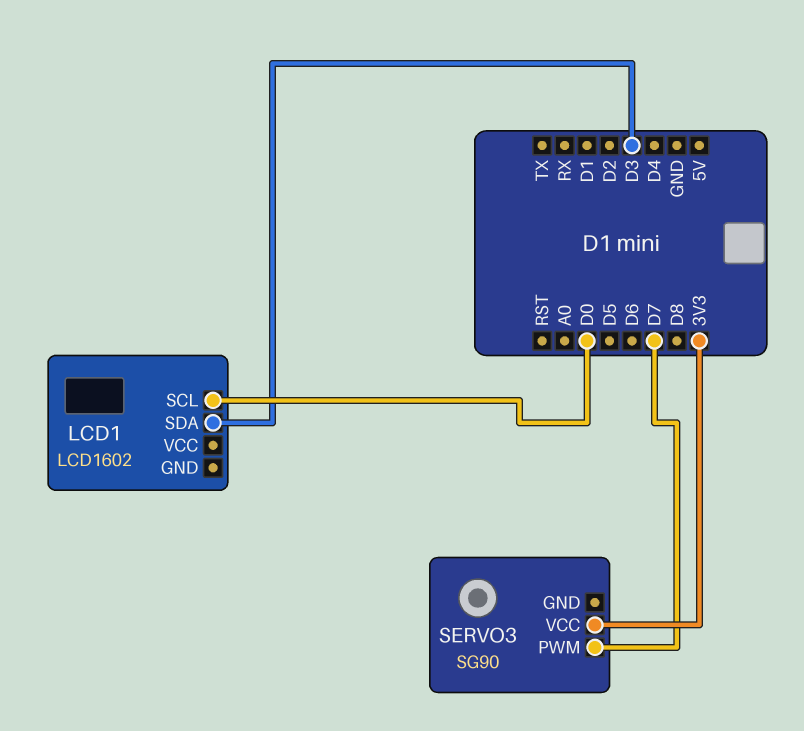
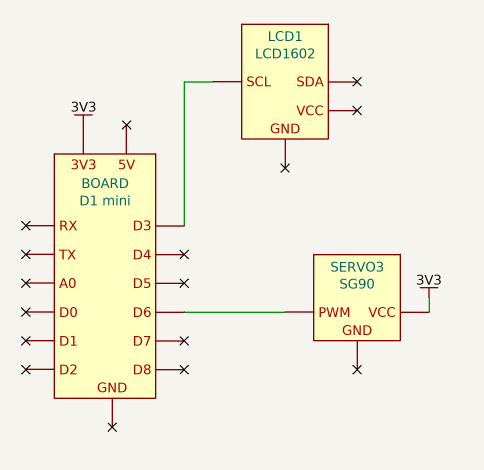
LCD1 pin SCL: D0 -> D3
LCD1 pin SDA: D3 -> none
SERVO3 pin PWM: D7 -> D6

